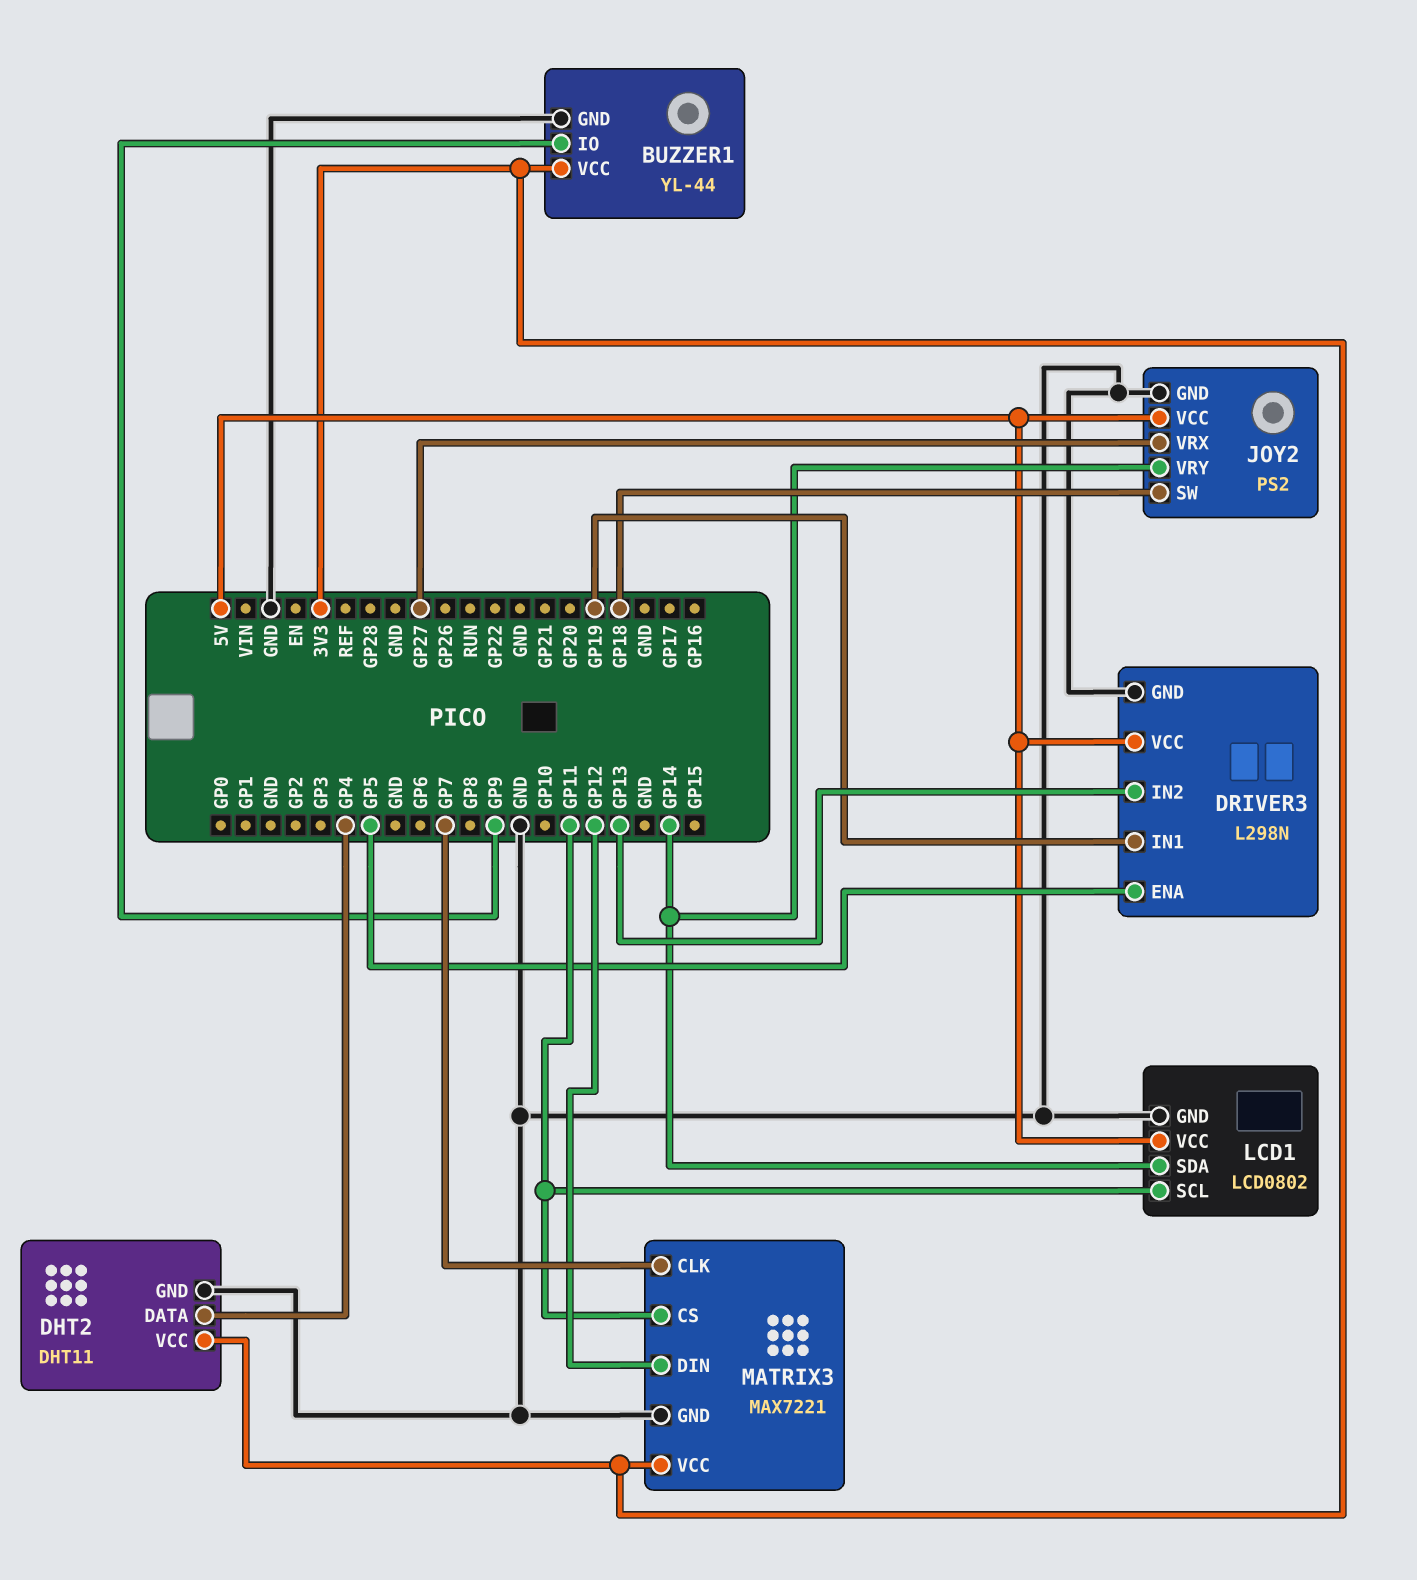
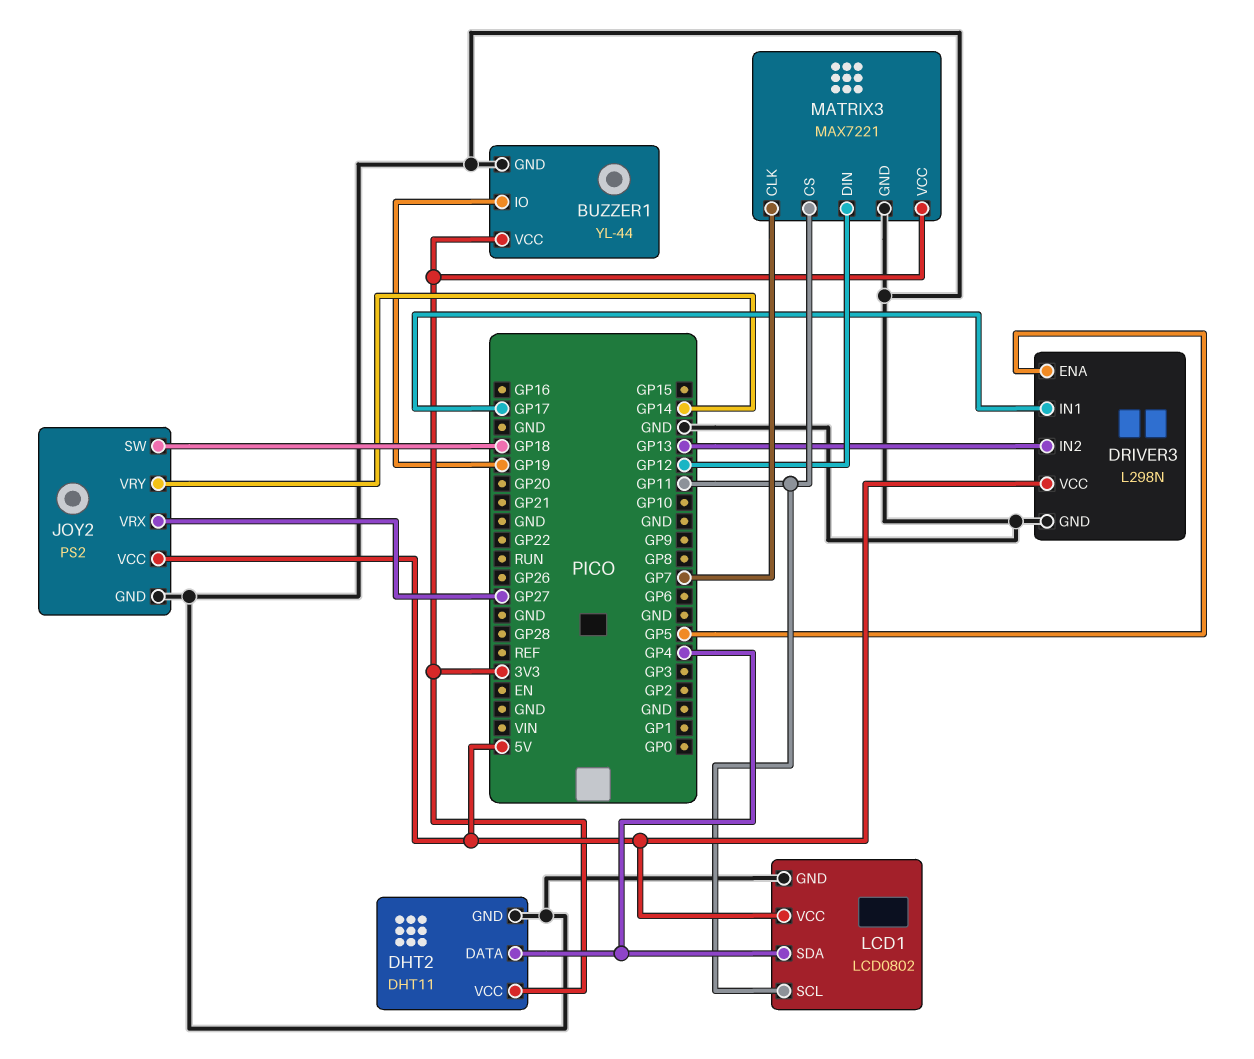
BUZZER1 pin IO: GP9 -> GP19
DRIVER3 pin IN1: GP19 -> GP17
LCD1 pin SDA: GP14 -> GP4

